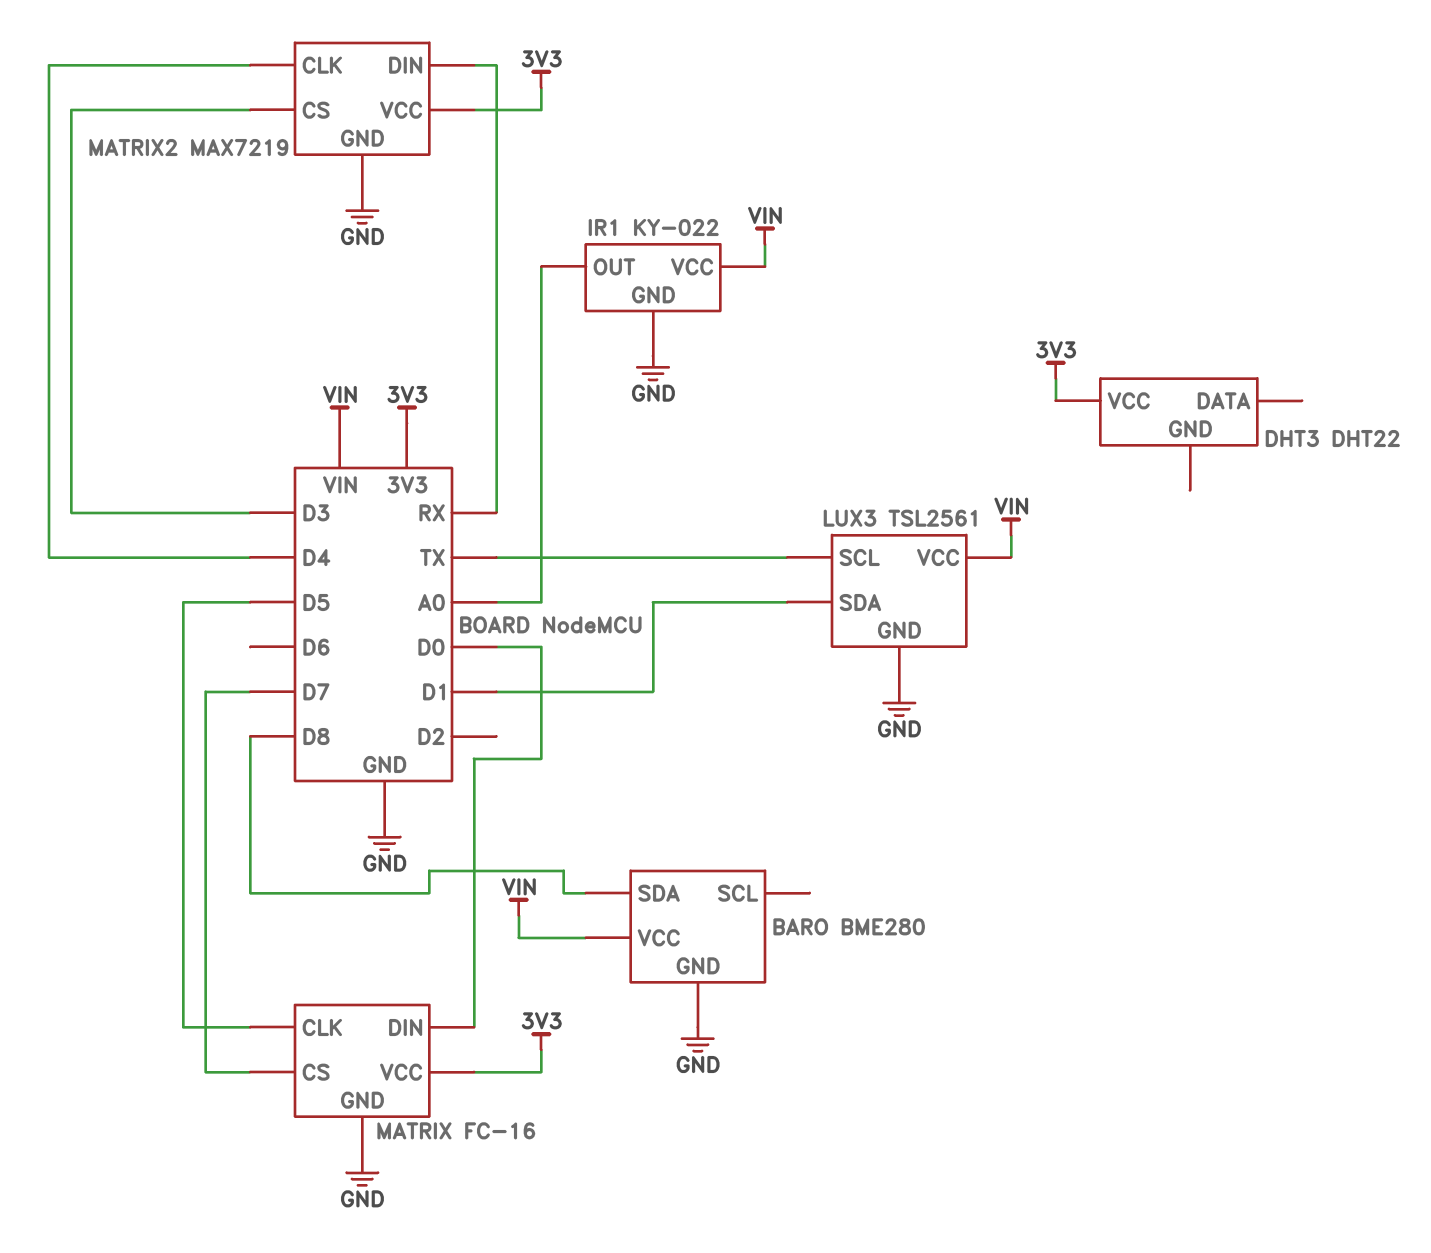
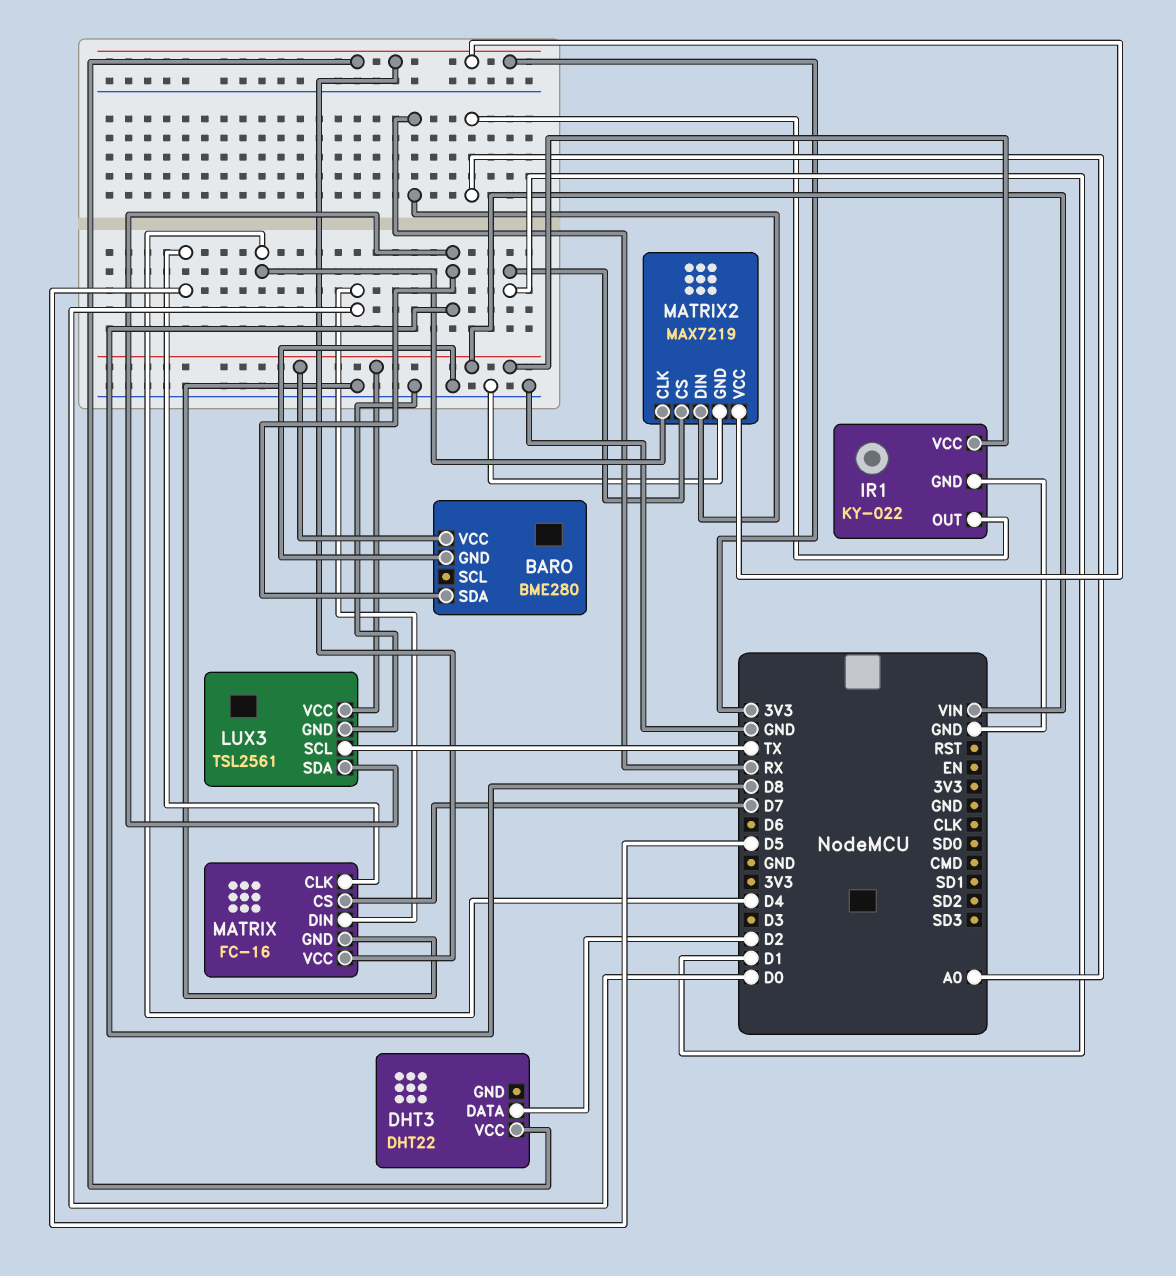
DHT3 pin DATA: none -> D2
LUX3 pin SDA: D1 -> D8
MATRIX2 pin CS: D3 -> D1

